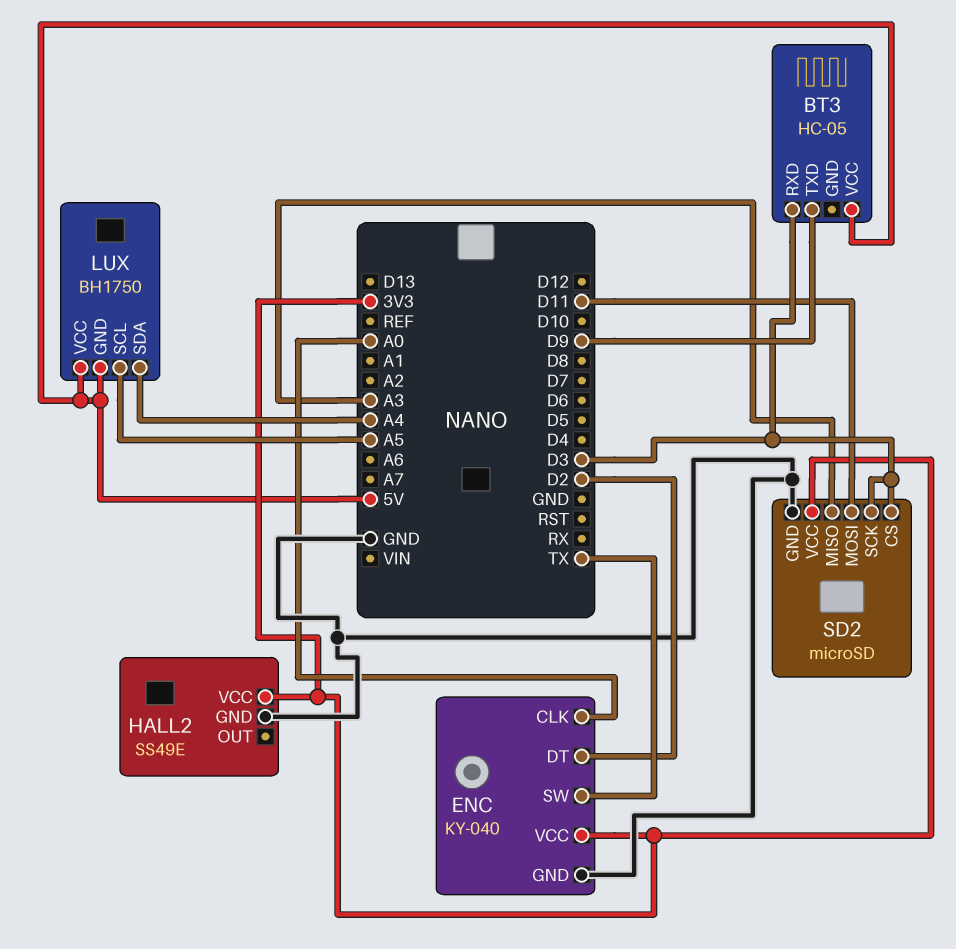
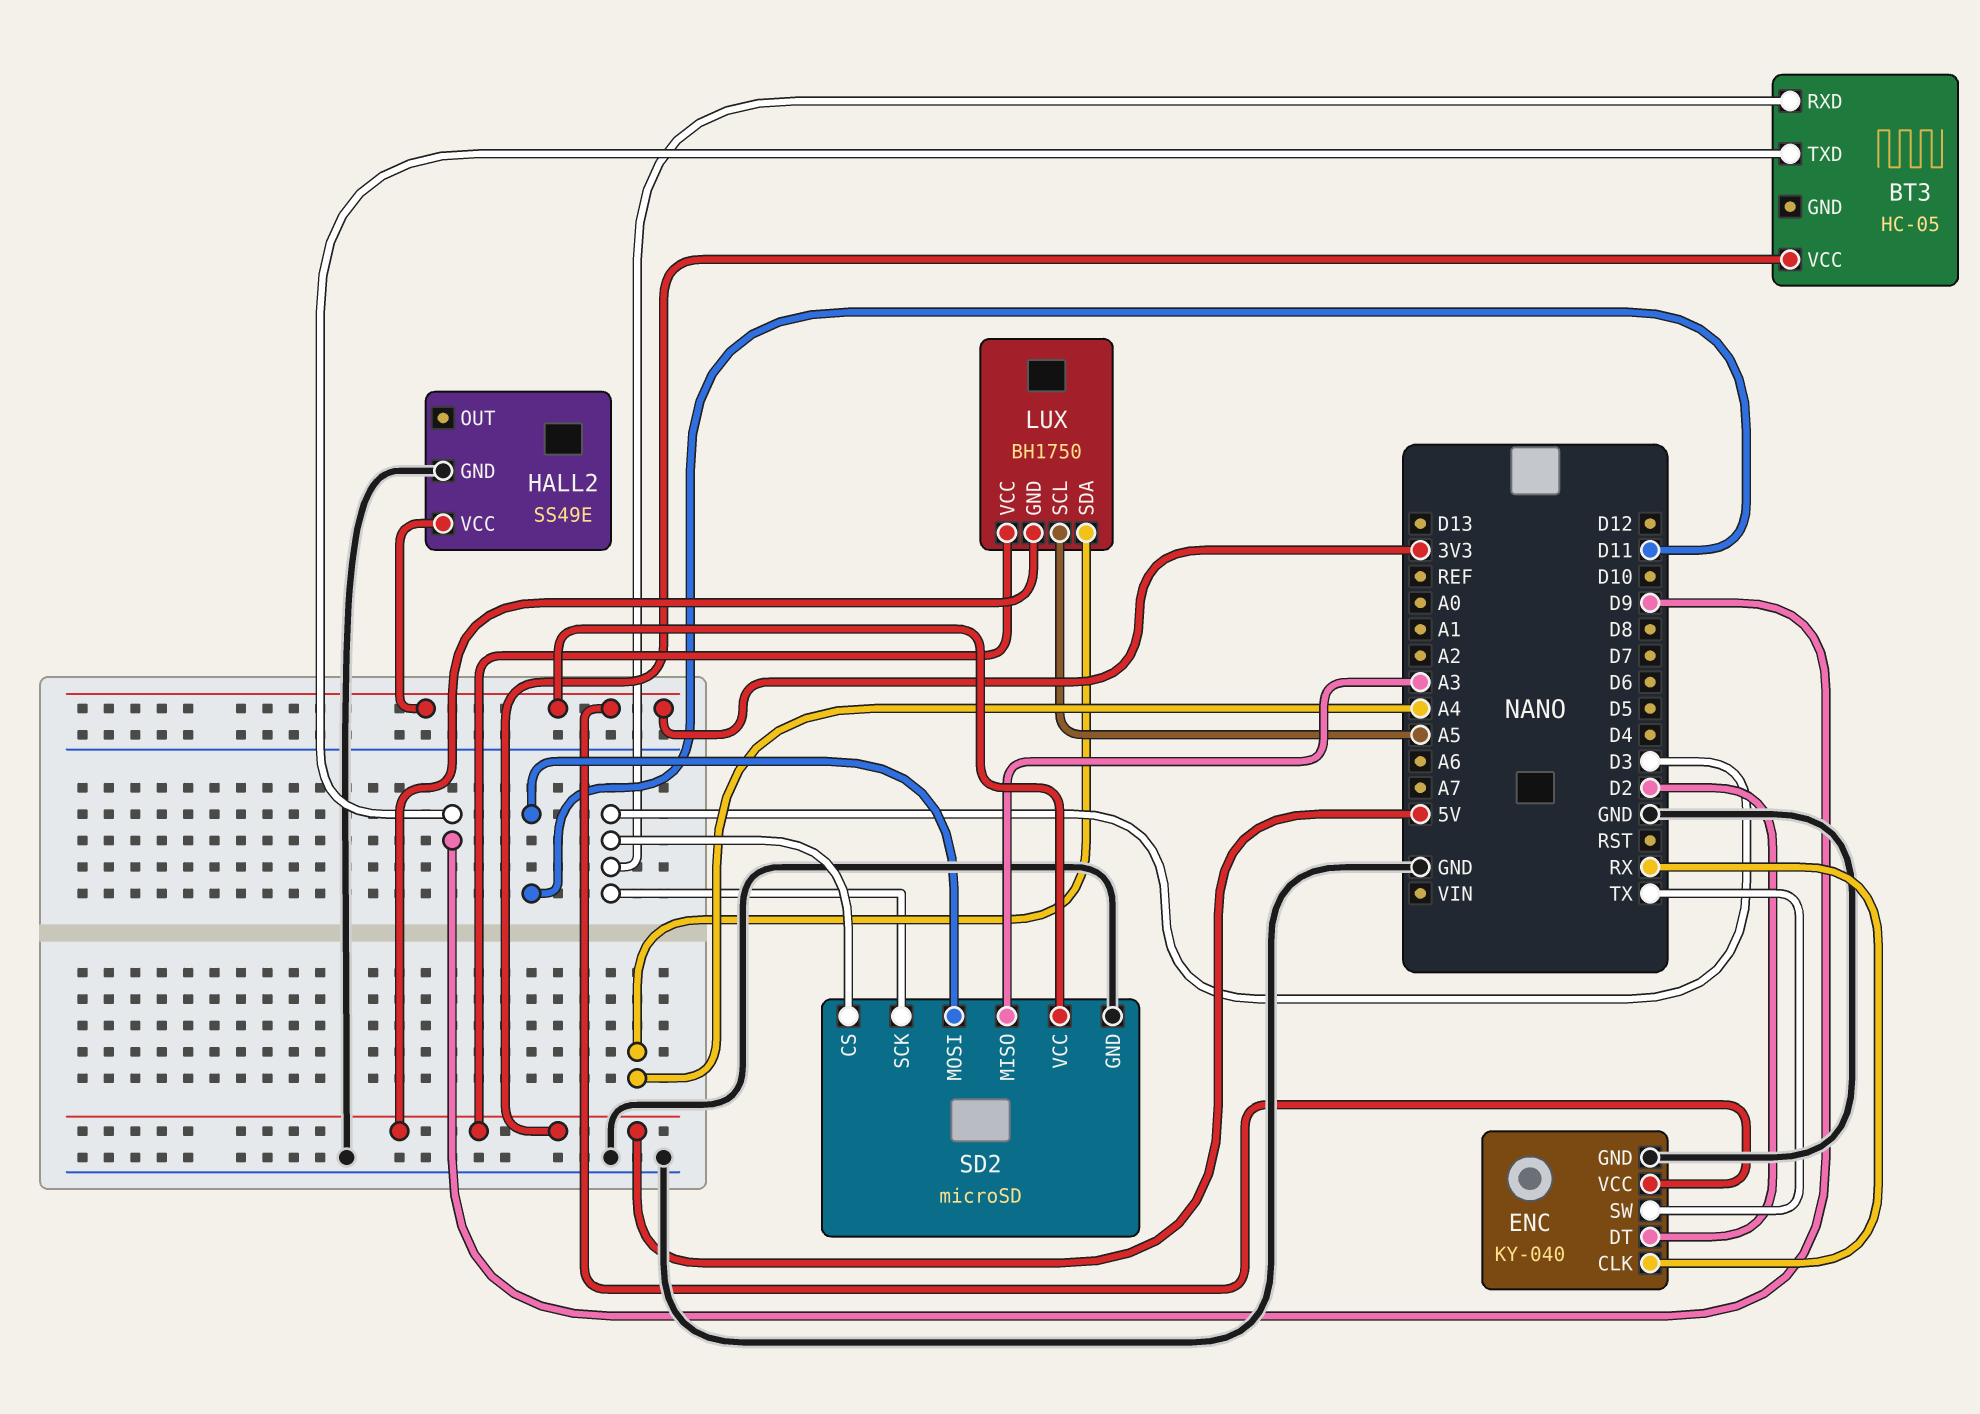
ENC pin CLK: A0 -> RX

